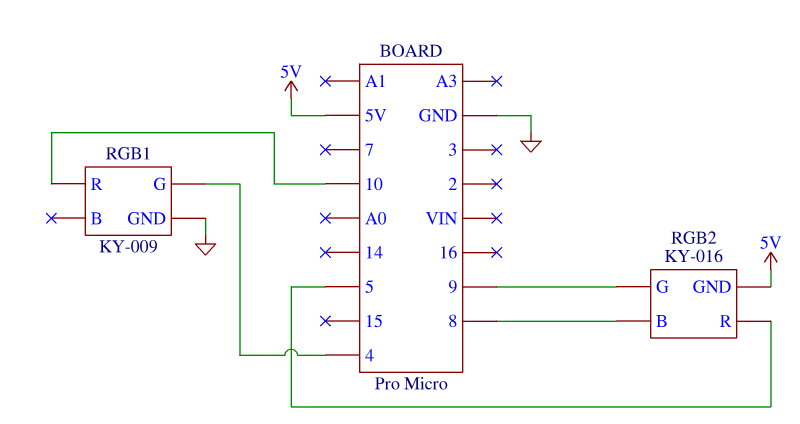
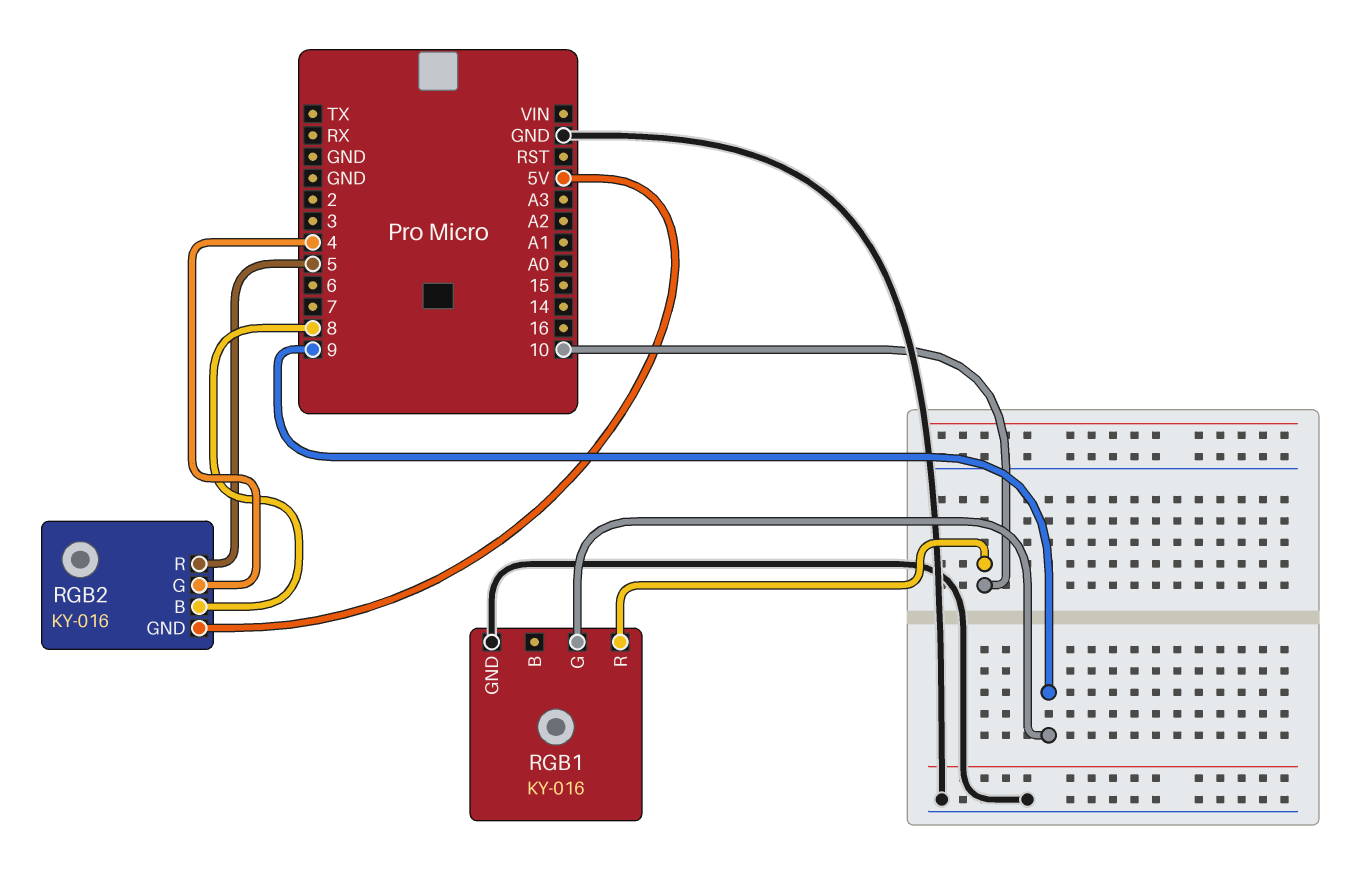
RGB1: KY-009 -> KY-016
RGB1 pin G: 4 -> 9
RGB2 pin G: 9 -> 4

